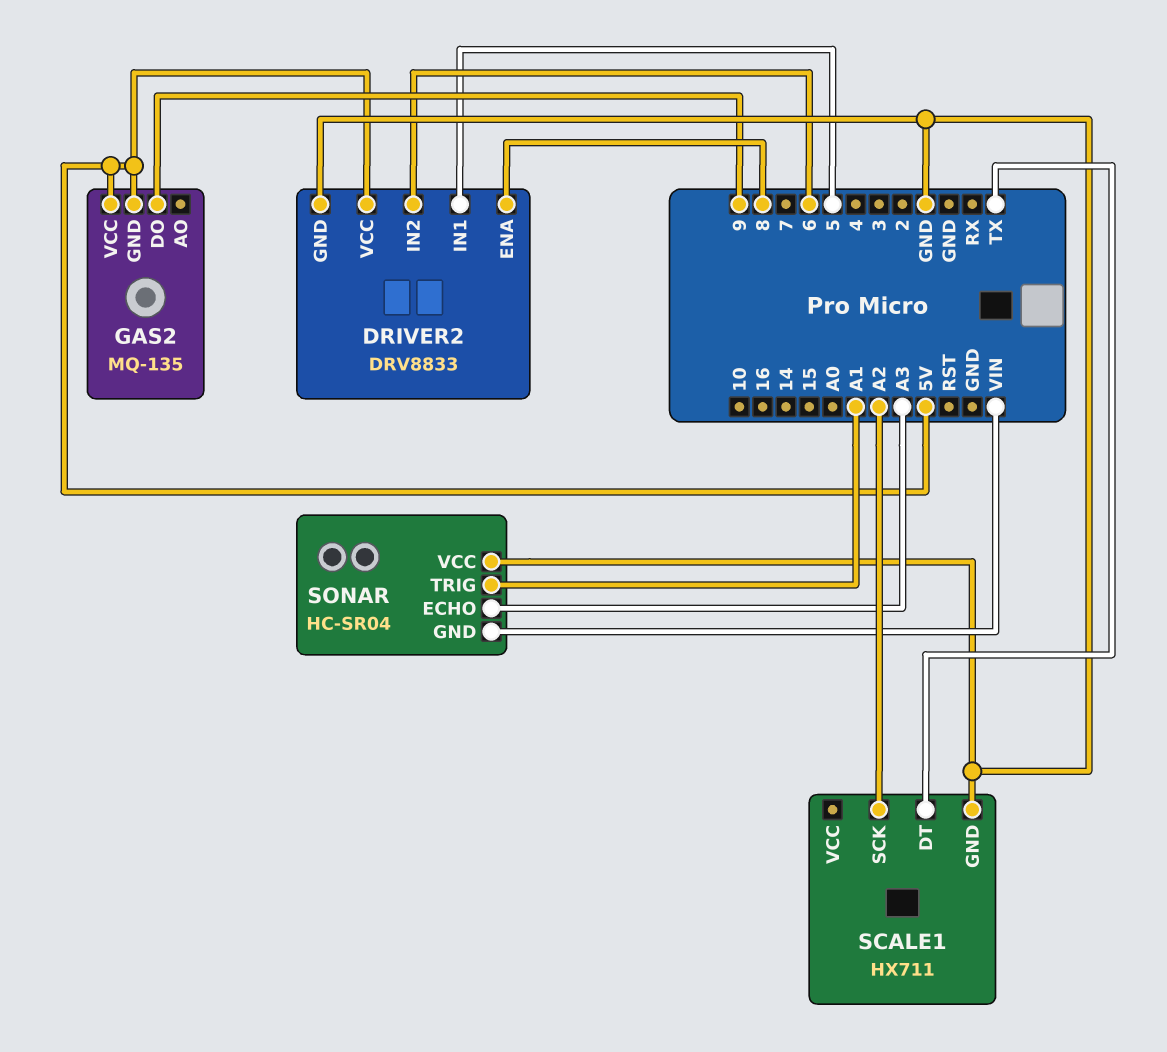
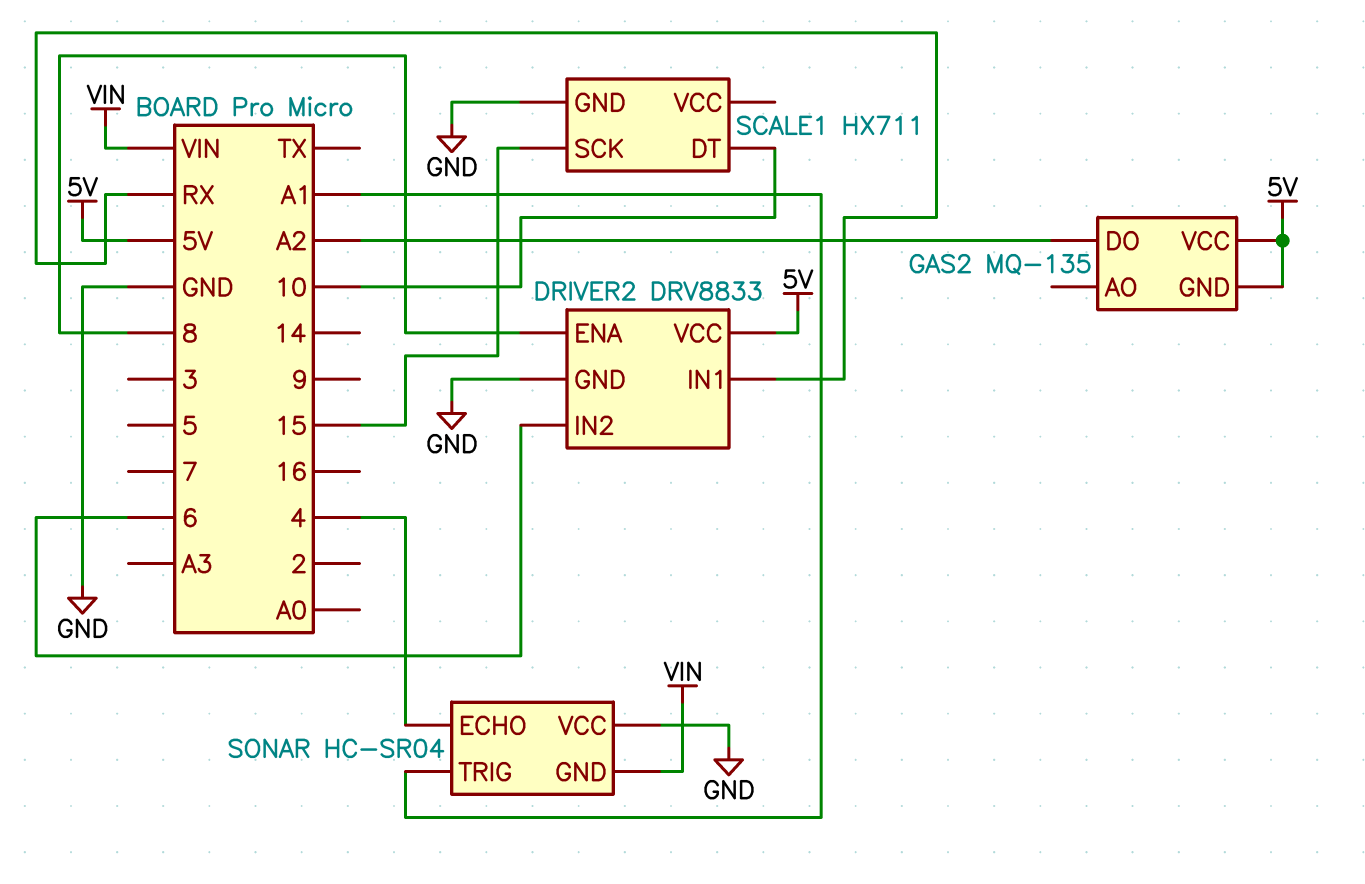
DRIVER2 pin IN1: 5 -> RX
GAS2 pin DO: 9 -> A2
SCALE1 pin DT: TX -> 10
SCALE1 pin SCK: A2 -> 15
SONAR pin ECHO: A3 -> 4

